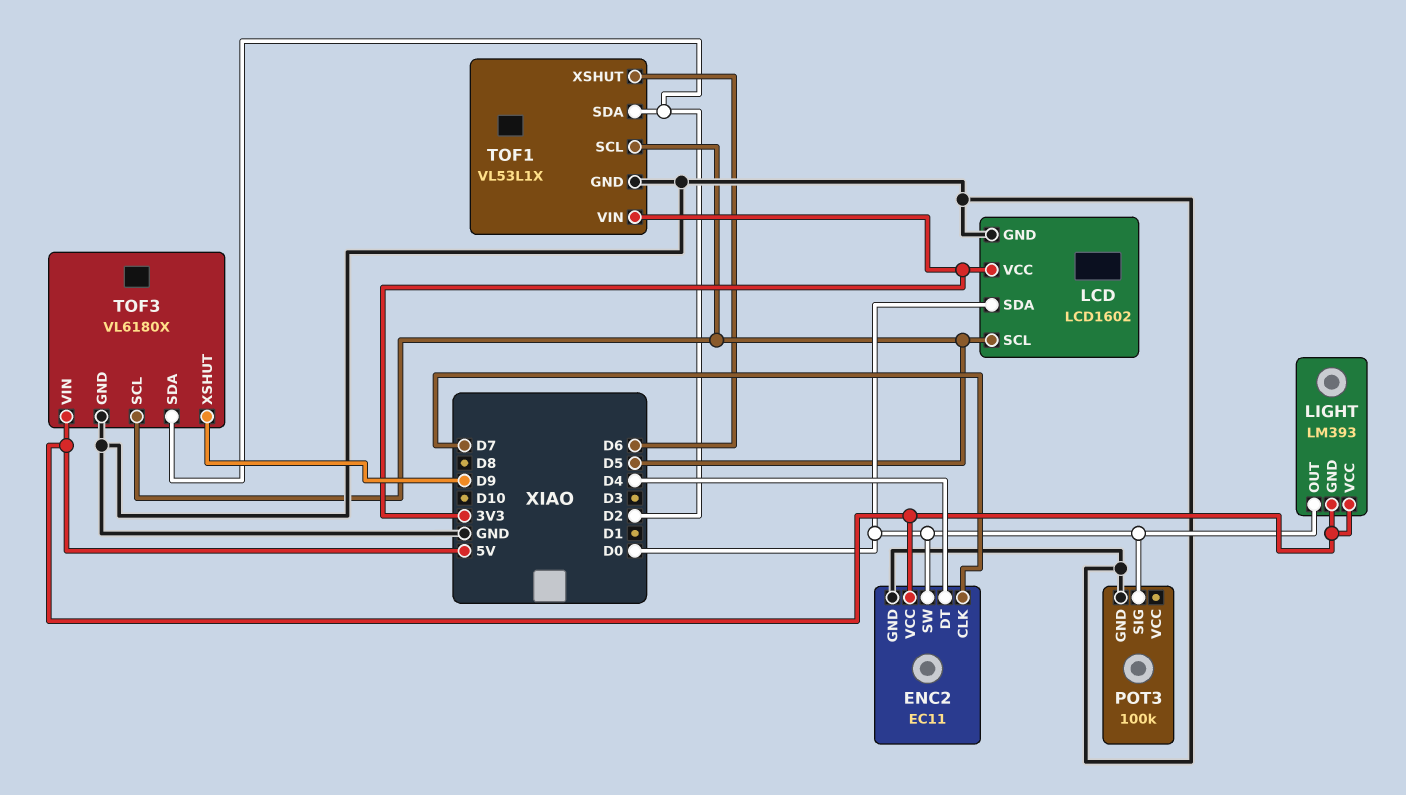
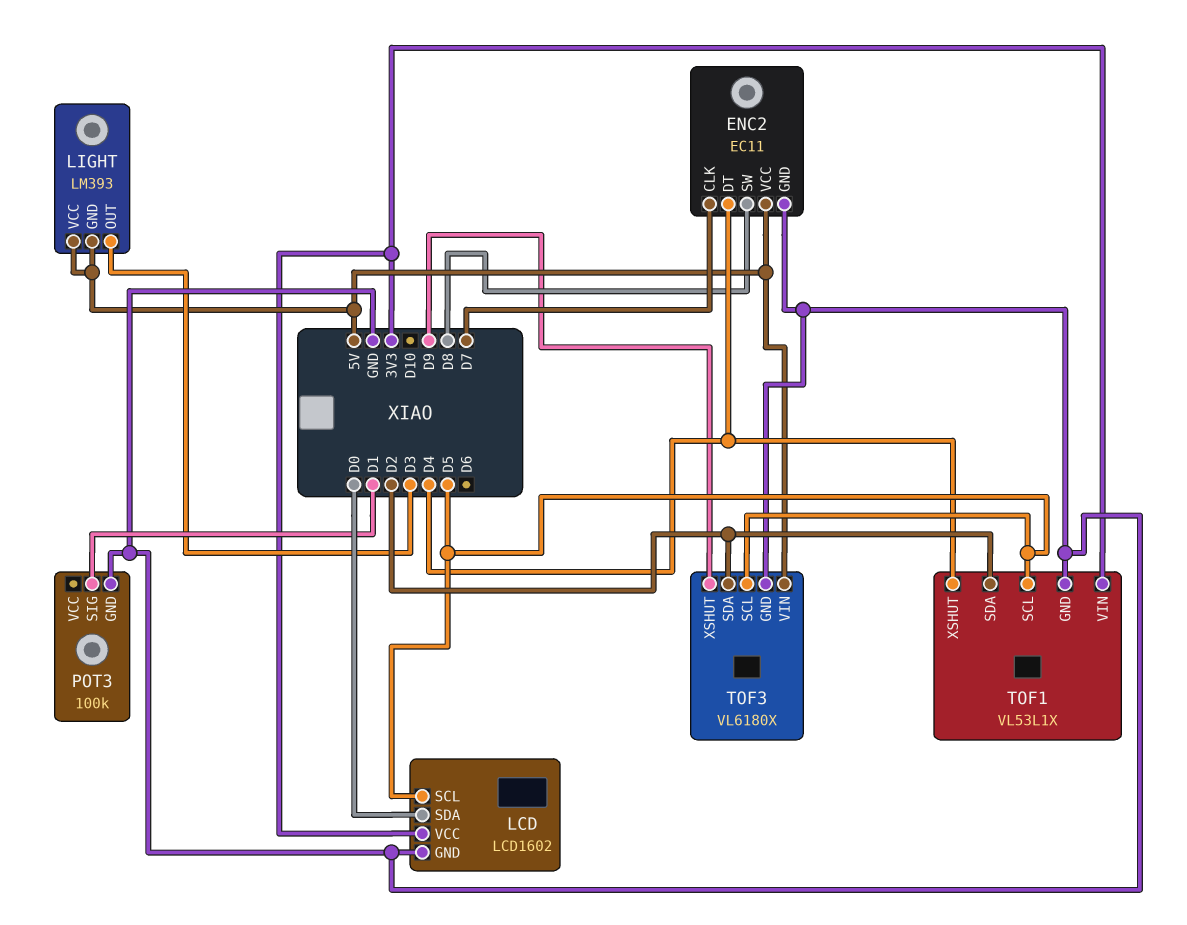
ENC2 pin SW: D0 -> D8
LIGHT pin OUT: D0 -> D3
POT3 pin SIG: D0 -> D1
TOF1 pin XSHUT: D6 -> D4

